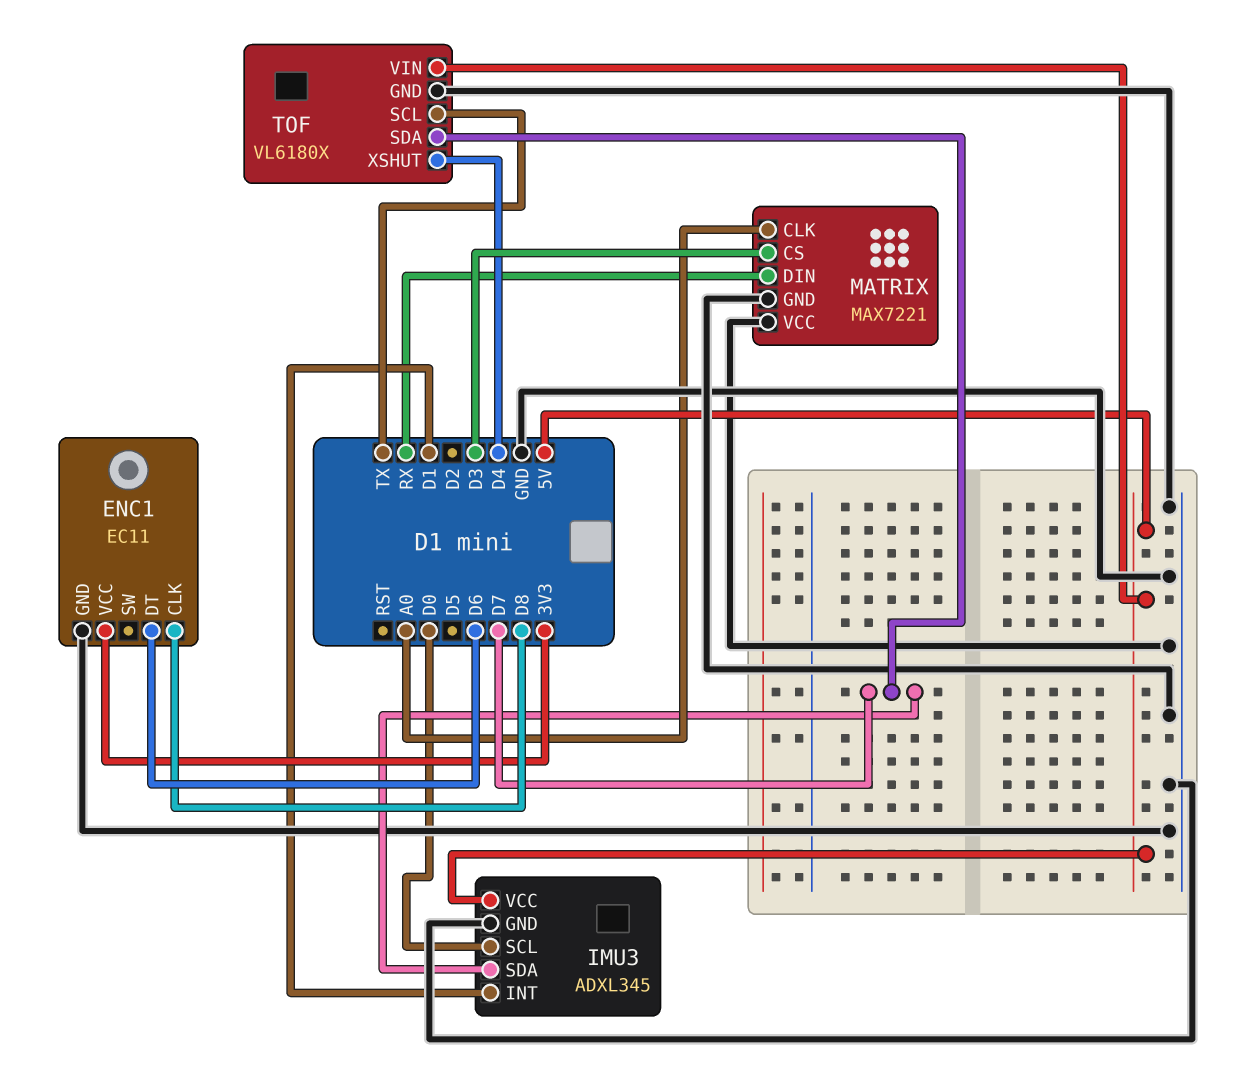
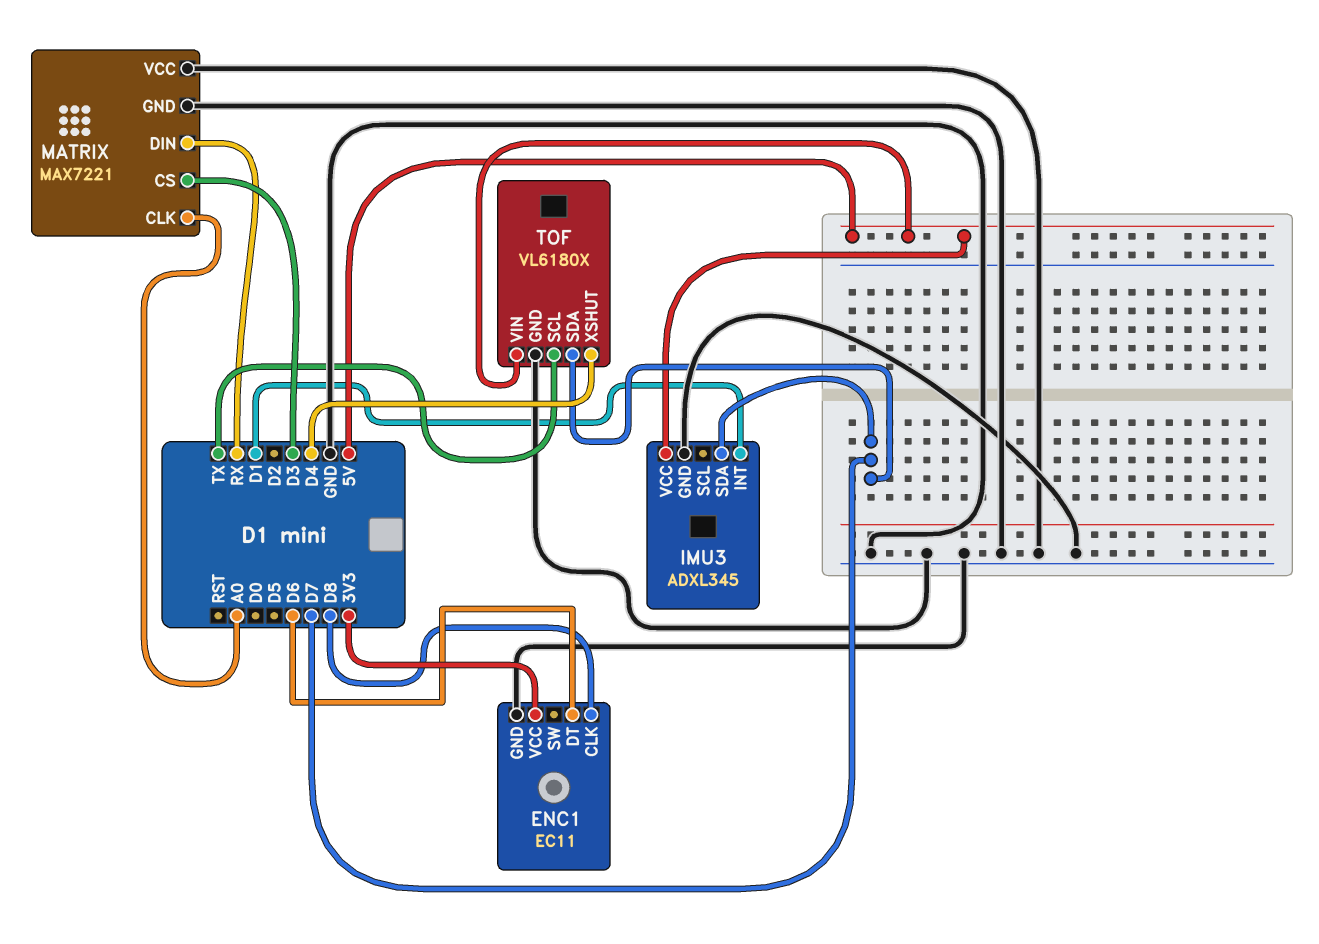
IMU3 pin SCL: D0 -> none

